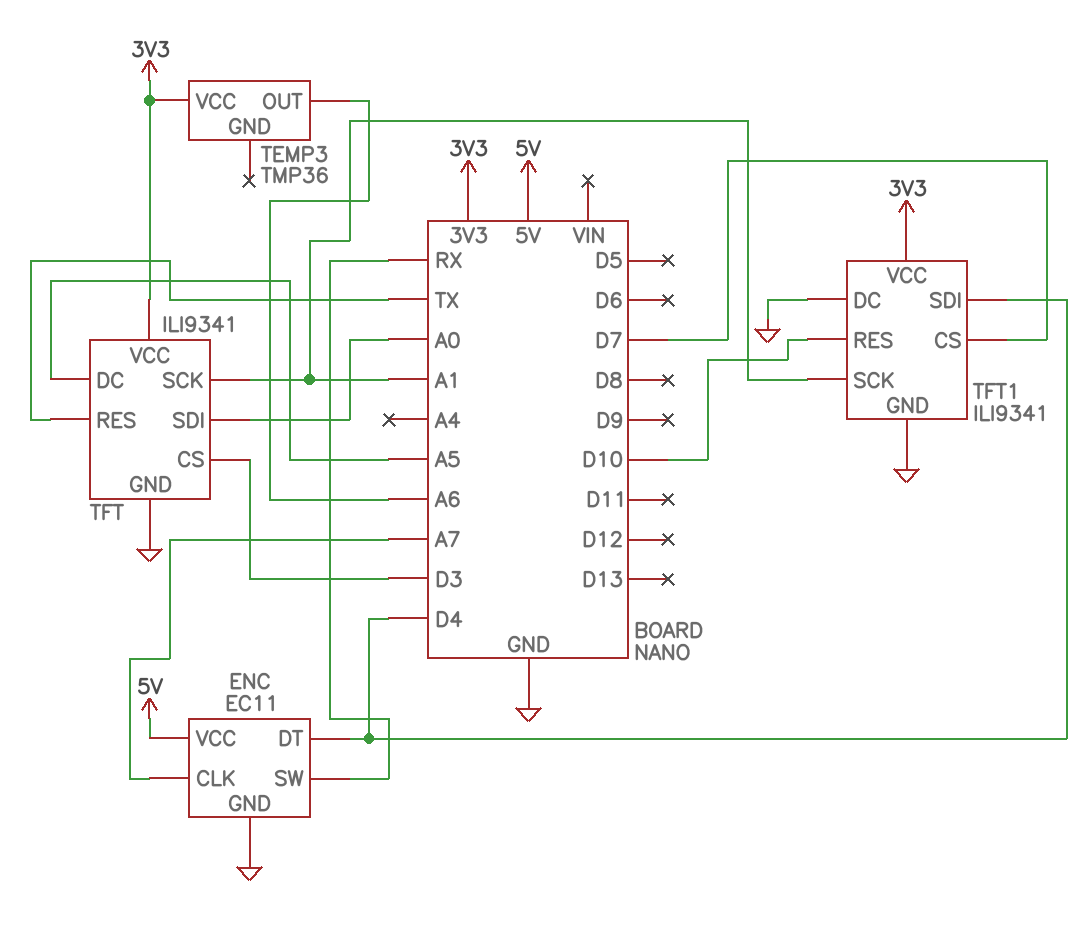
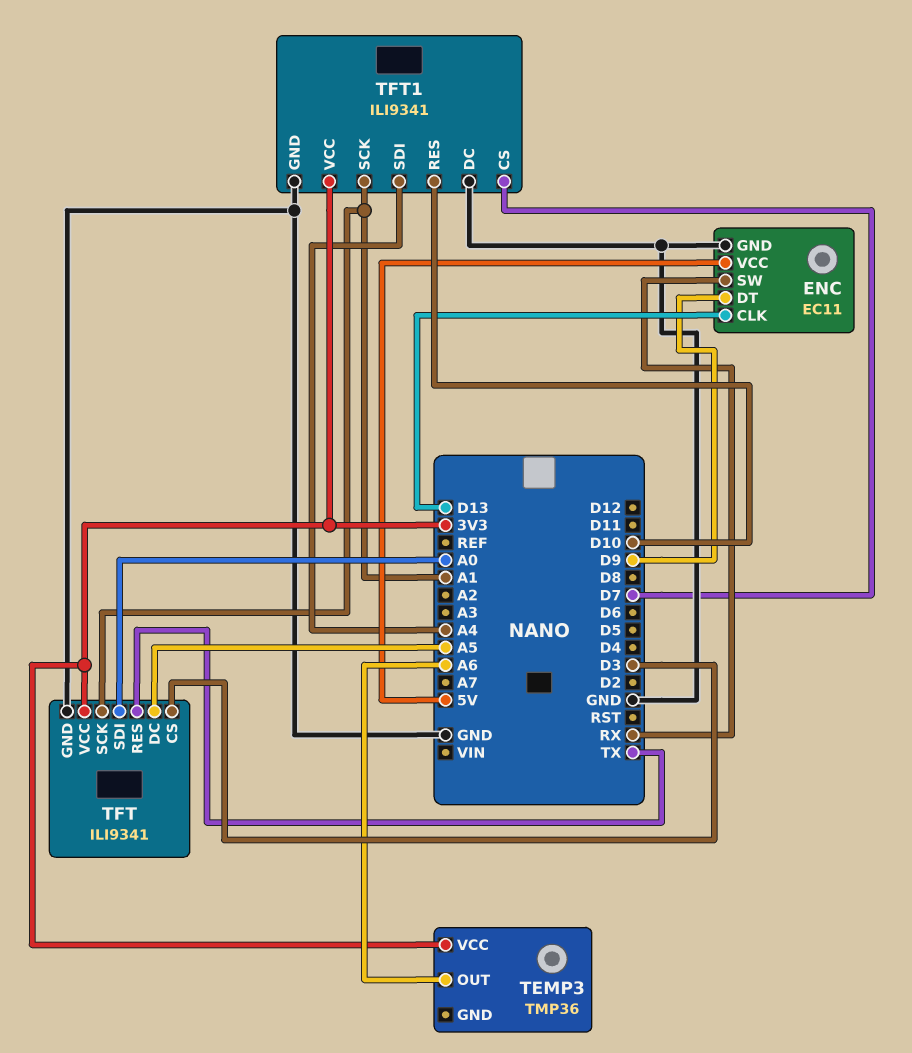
ENC pin CLK: A7 -> D13
ENC pin DT: D4 -> D9
TFT1 pin SDI: D4 -> A4

